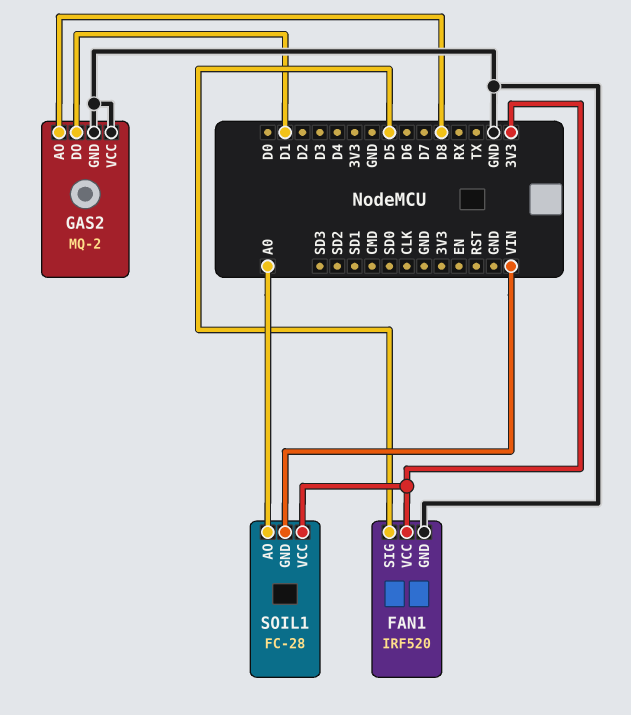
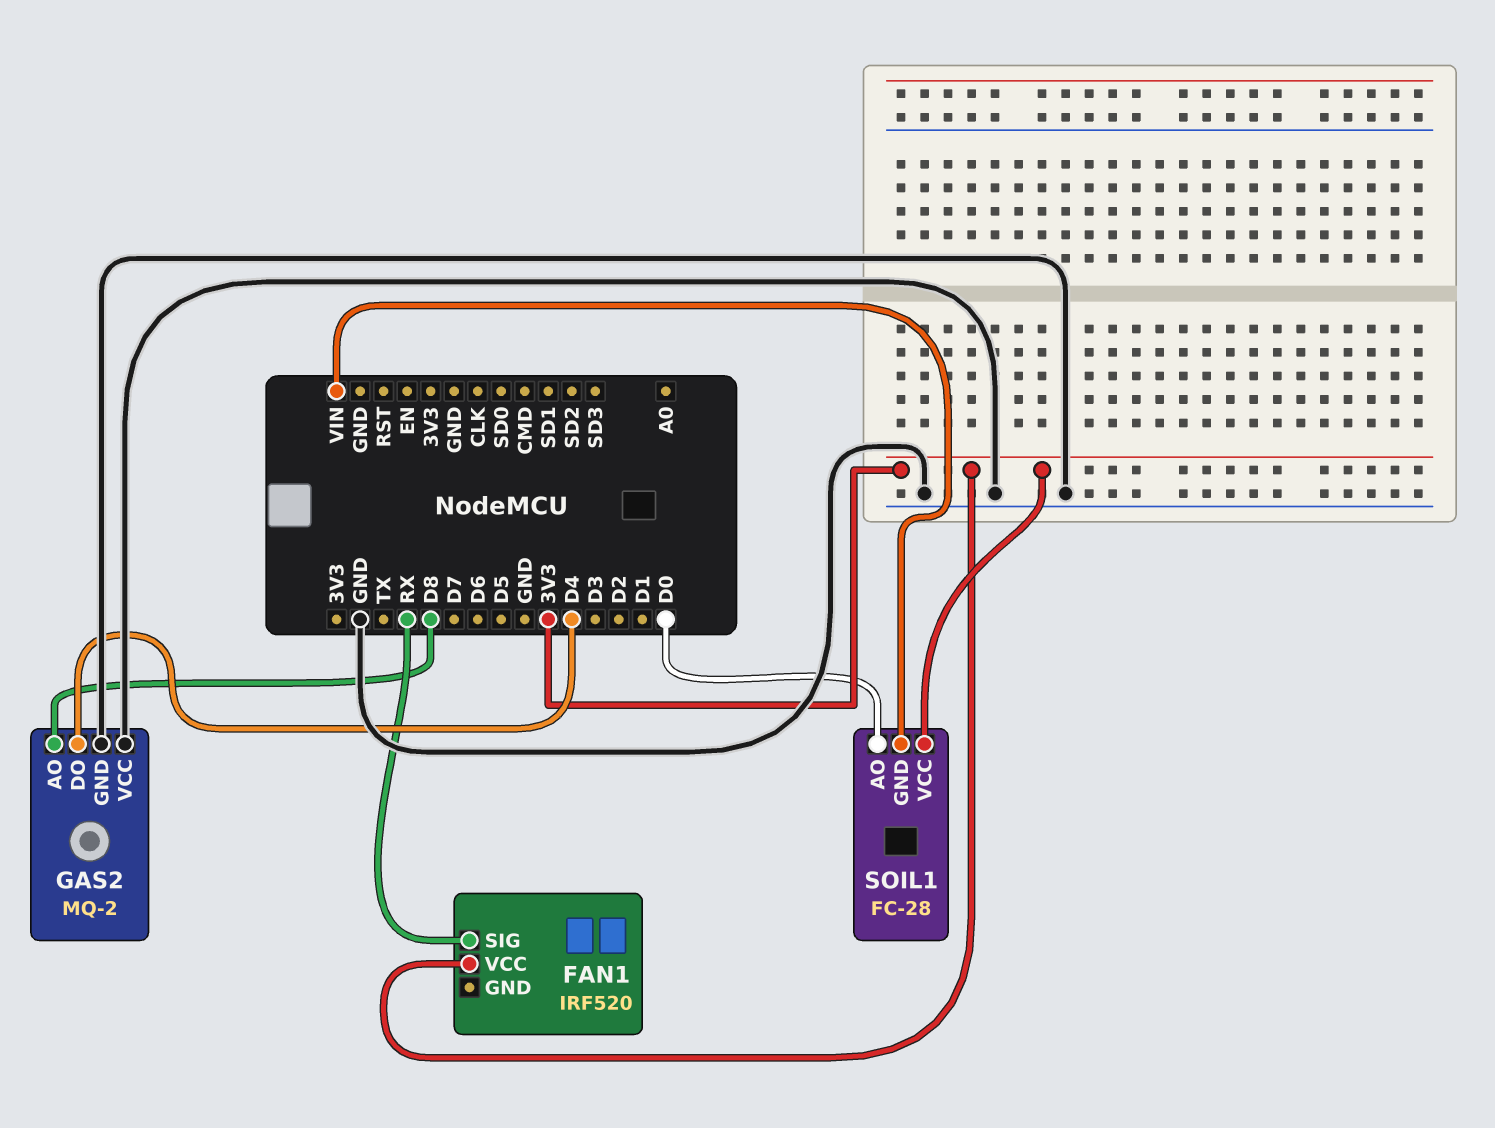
FAN1 pin GND: GND -> none
FAN1 pin SIG: D5 -> RX
GAS2 pin DO: D1 -> D4
SOIL1 pin AO: A0 -> D0

